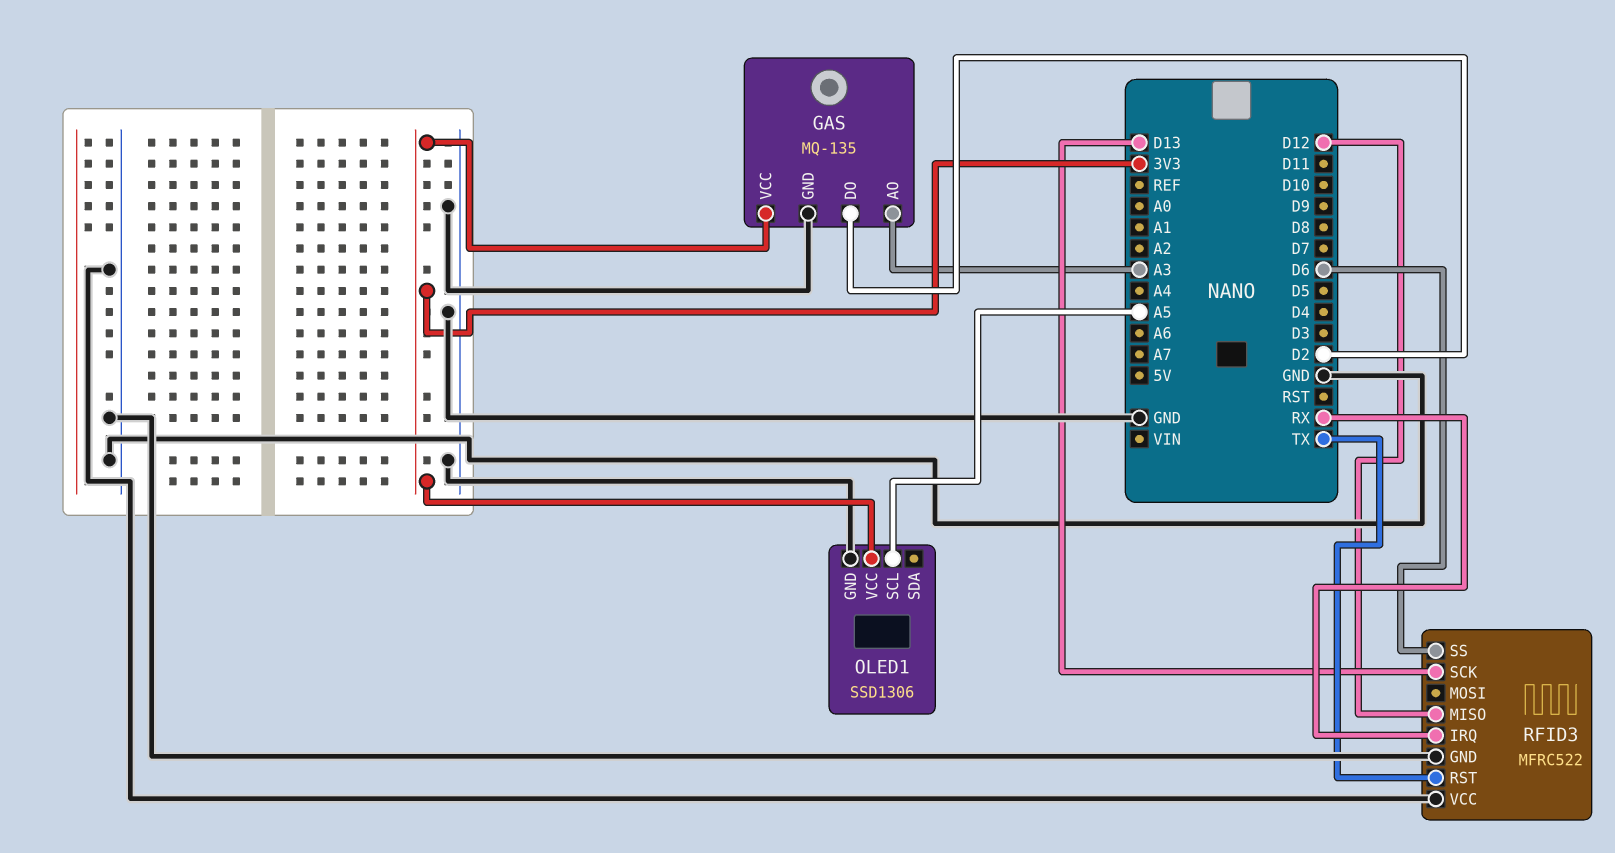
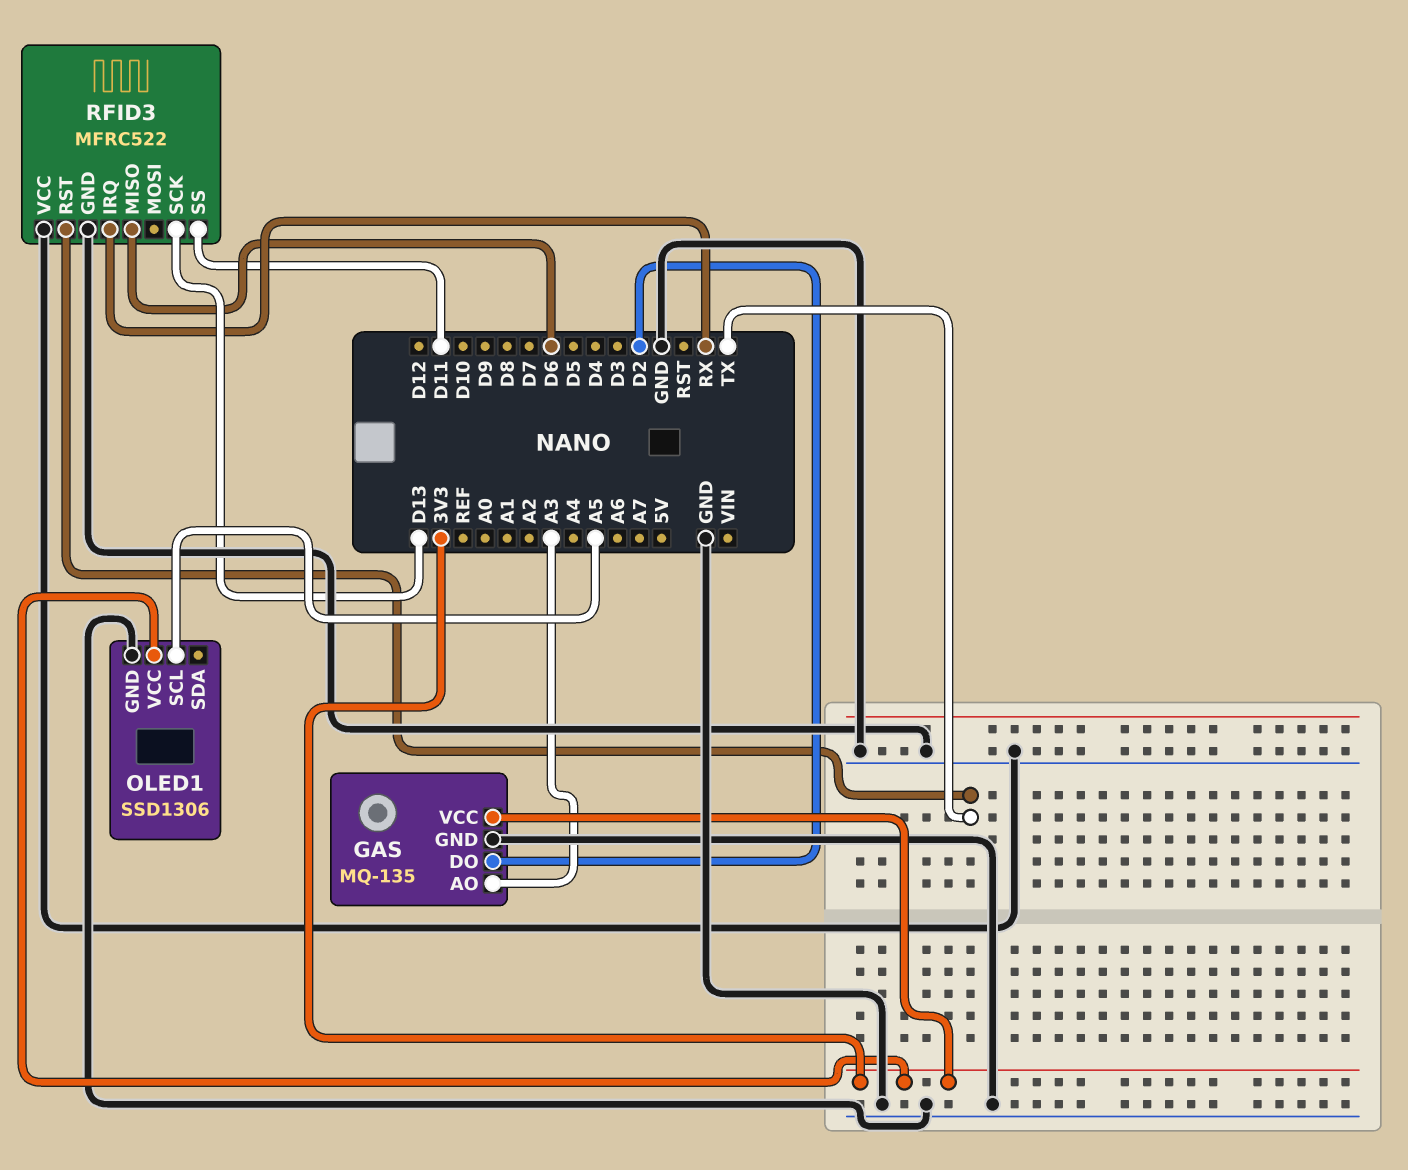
RFID3 pin MISO: D12 -> D6
RFID3 pin SS: D6 -> D11

